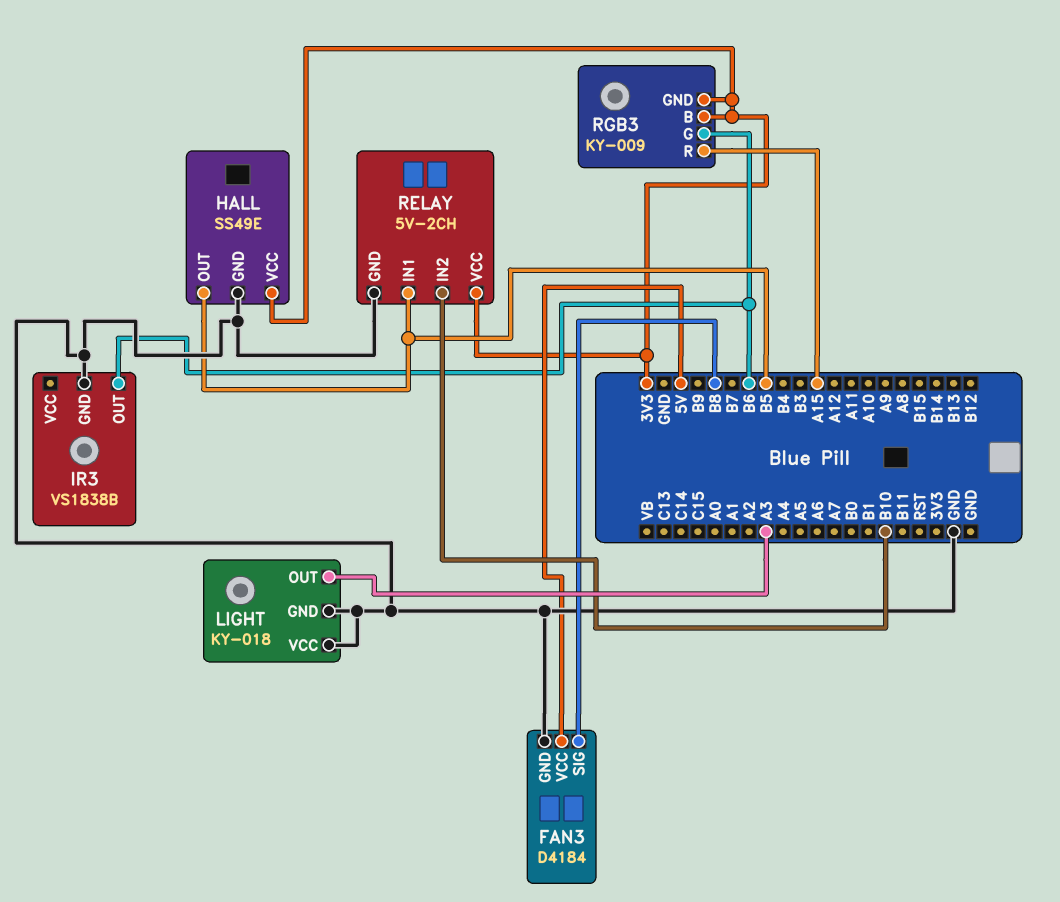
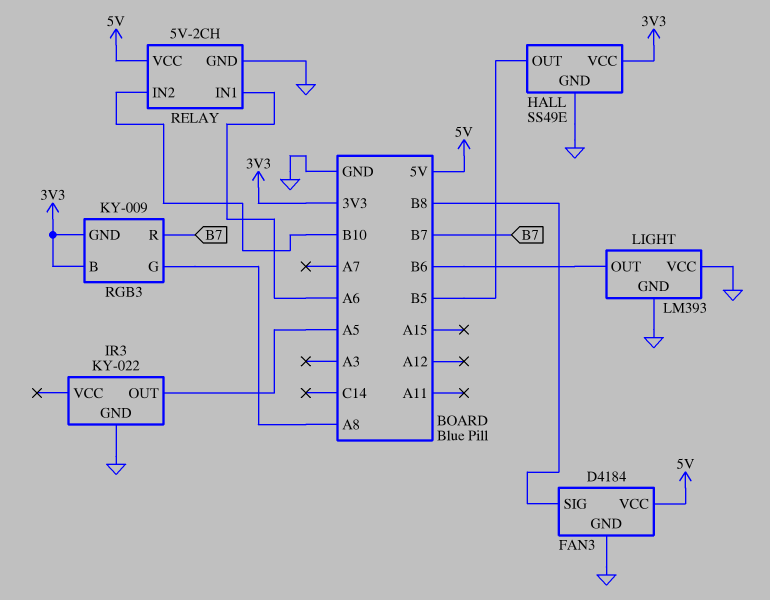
IR3: VS1838B -> KY-022
IR3 pin OUT: B6 -> A5
LIGHT: KY-018 -> LM393
LIGHT pin OUT: A3 -> B6
RELAY pin IN1: B5 -> A6
RELAY pin VCC: 3V3 -> 5V
RGB3 pin G: B6 -> A8
RGB3 pin R: A15 -> B7

